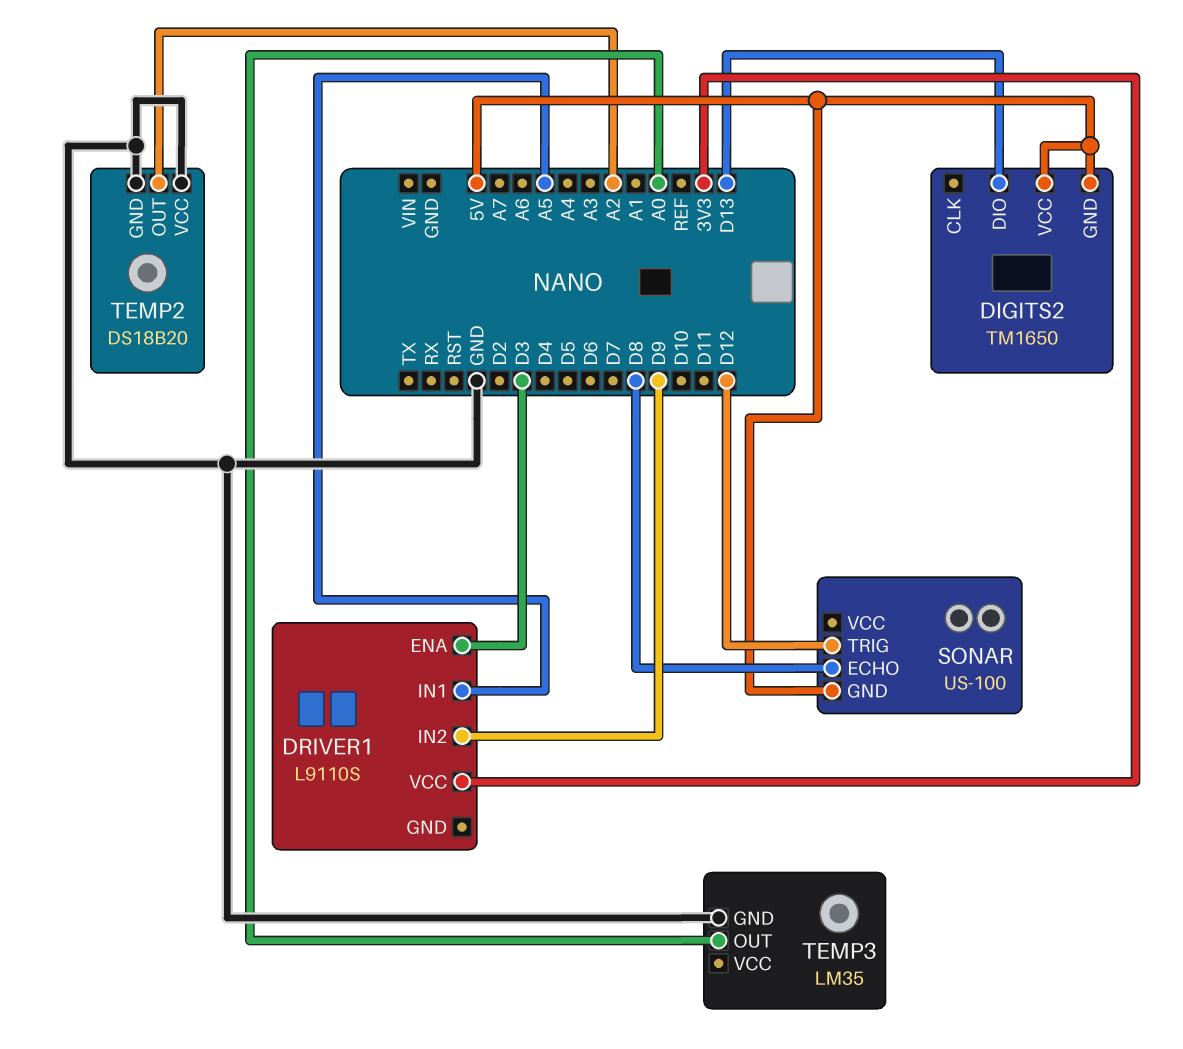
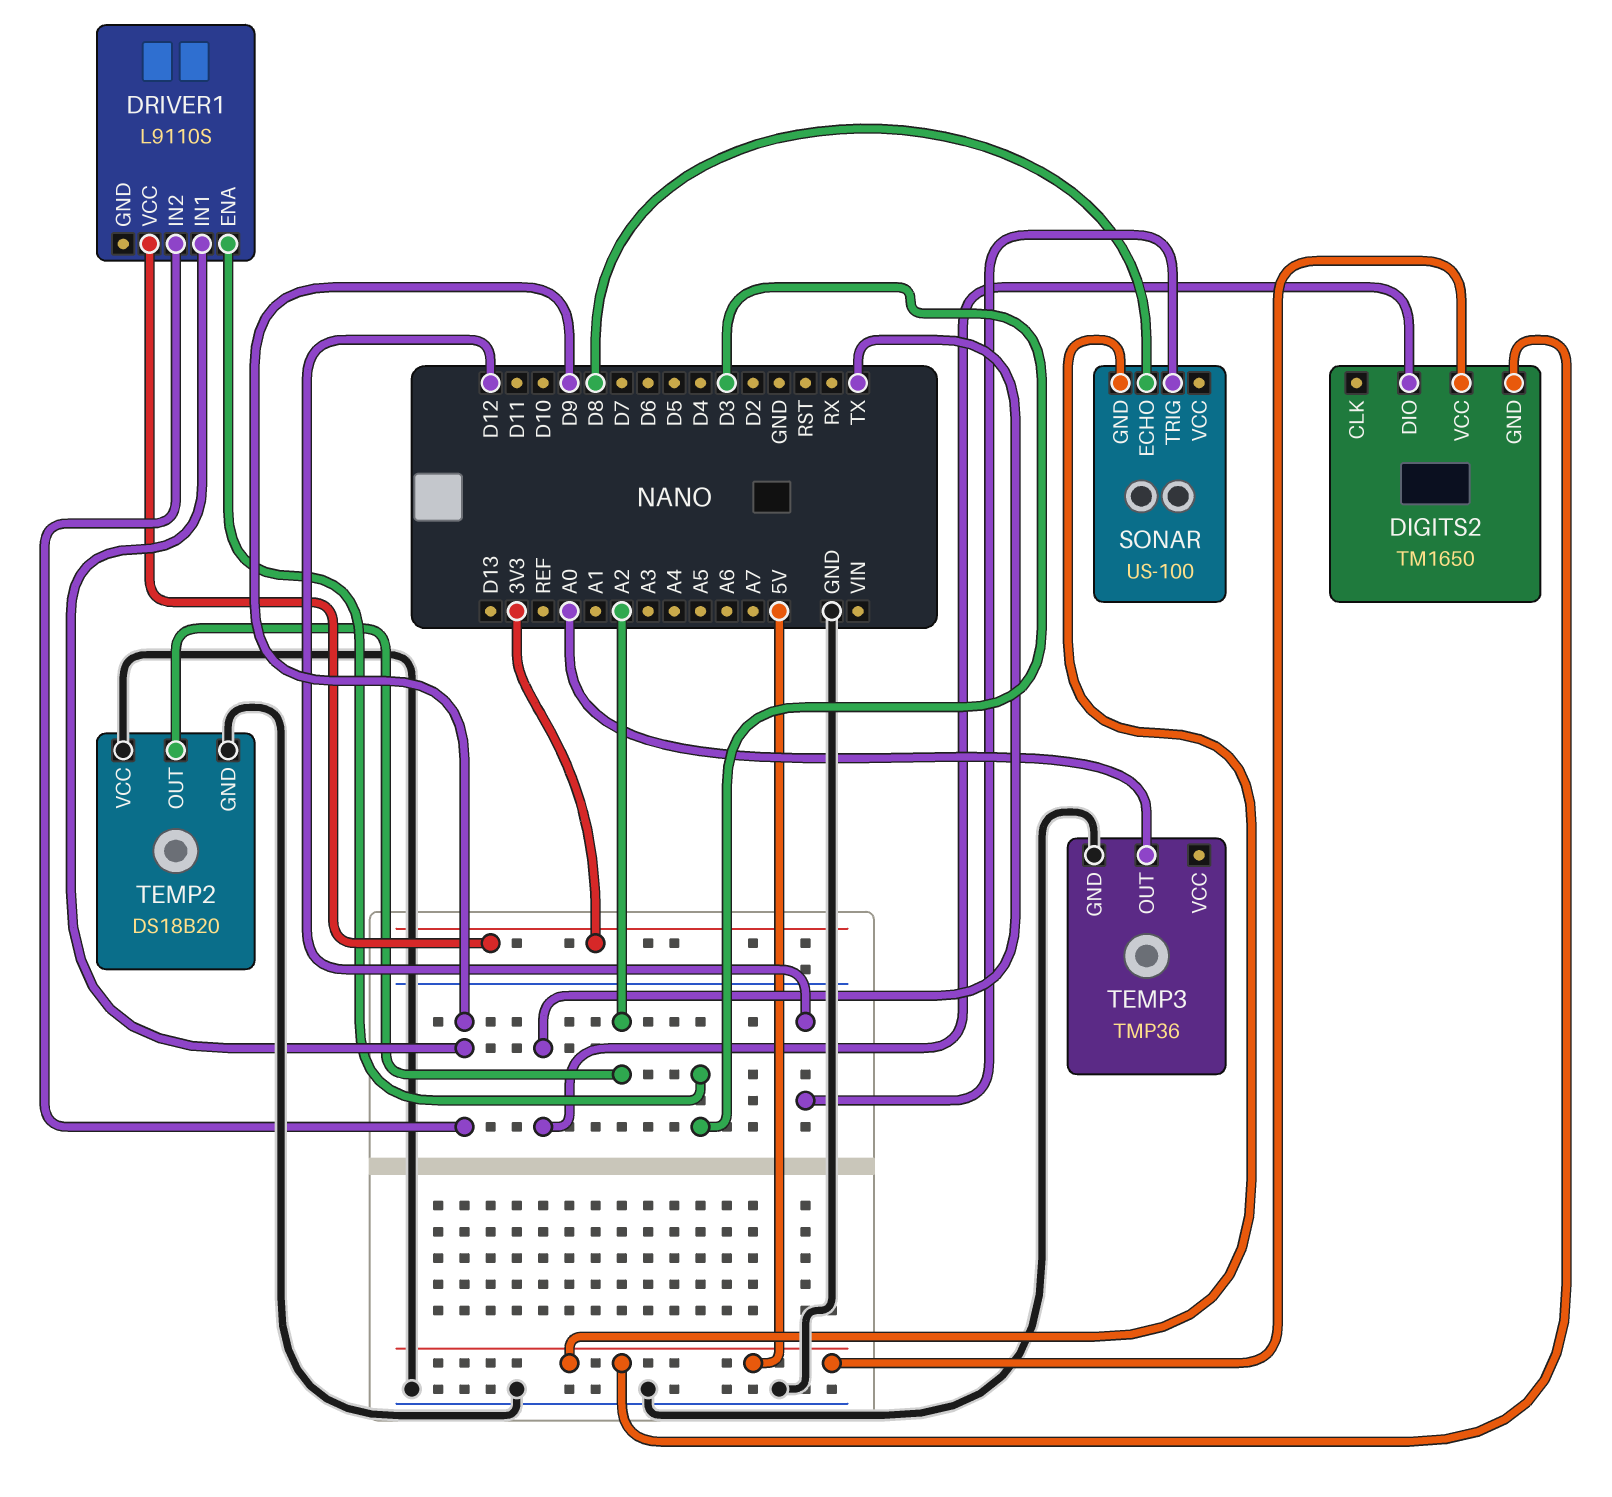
DIGITS2 pin DIO: D13 -> TX
DRIVER1 pin IN1: A5 -> D9
TEMP3: LM35 -> TMP36

